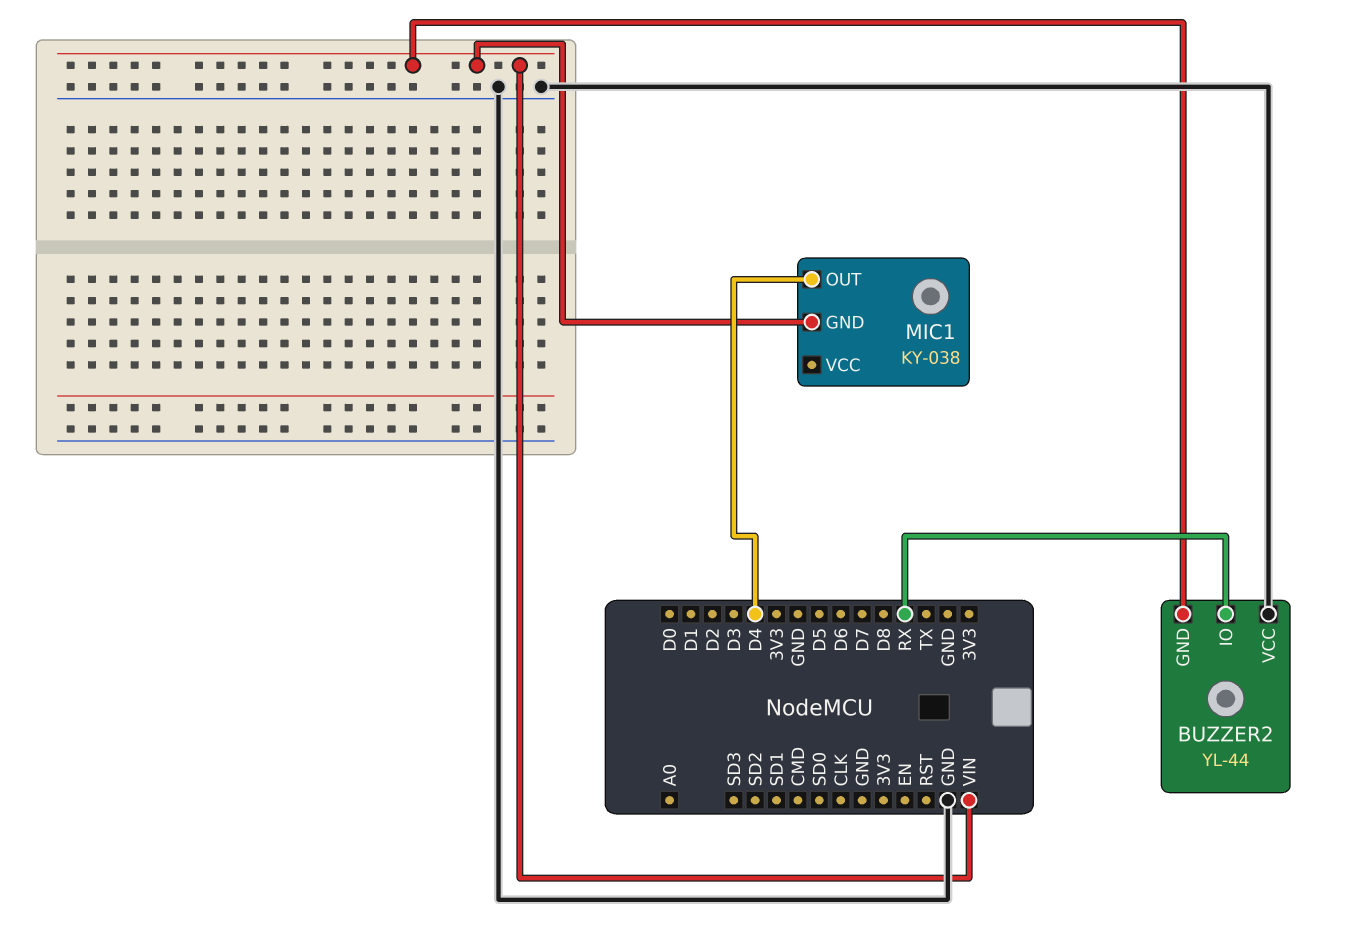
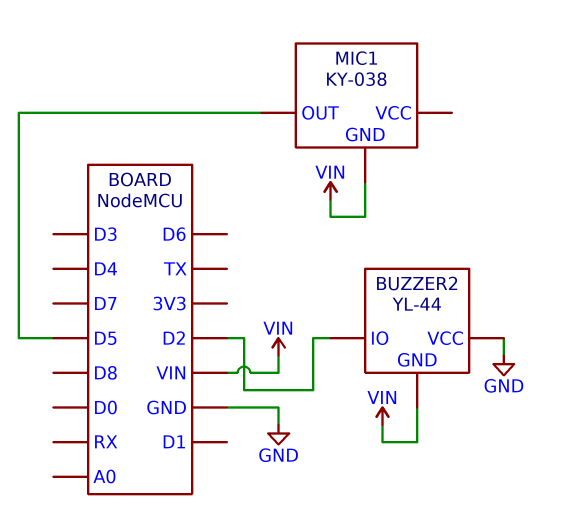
BUZZER2 pin IO: RX -> D2
MIC1 pin OUT: D4 -> D5

